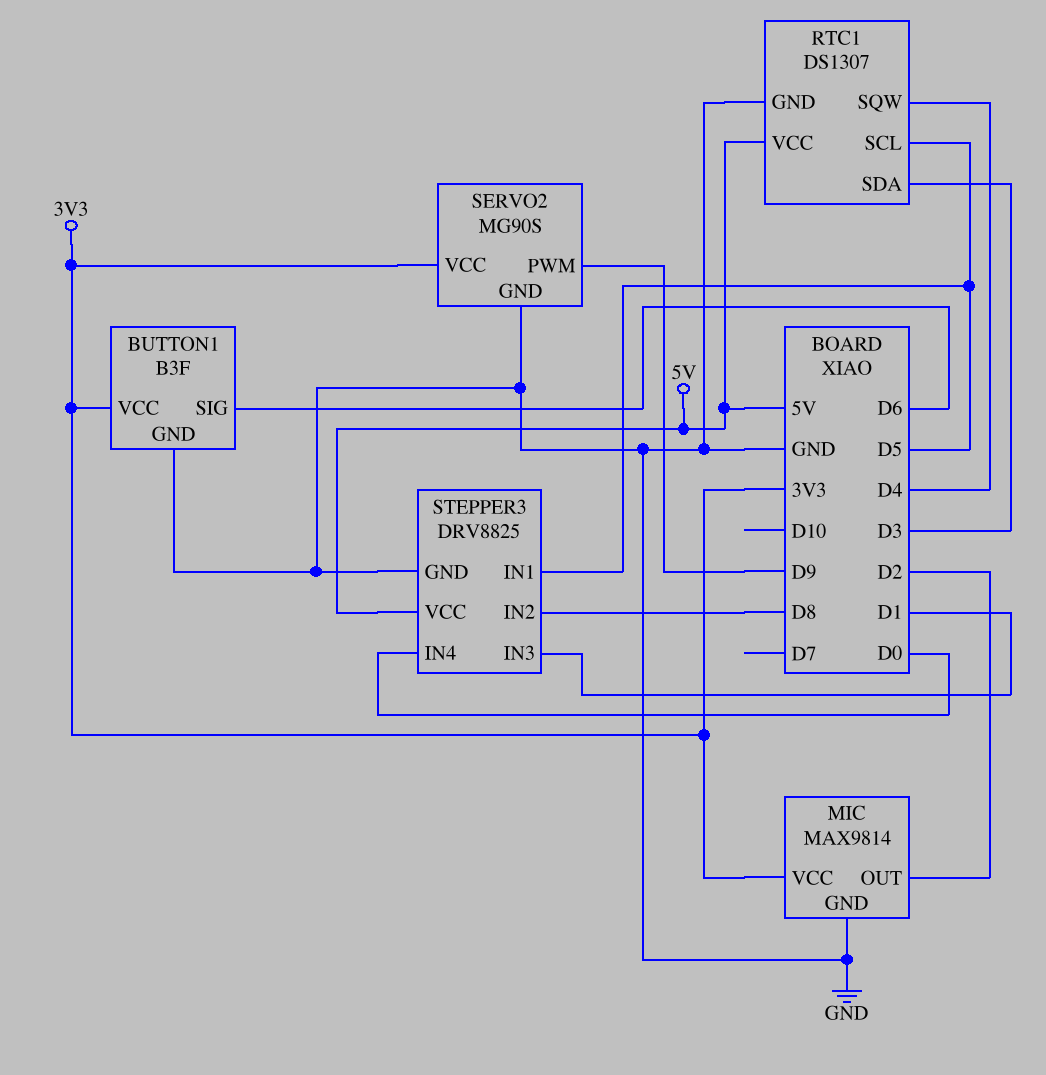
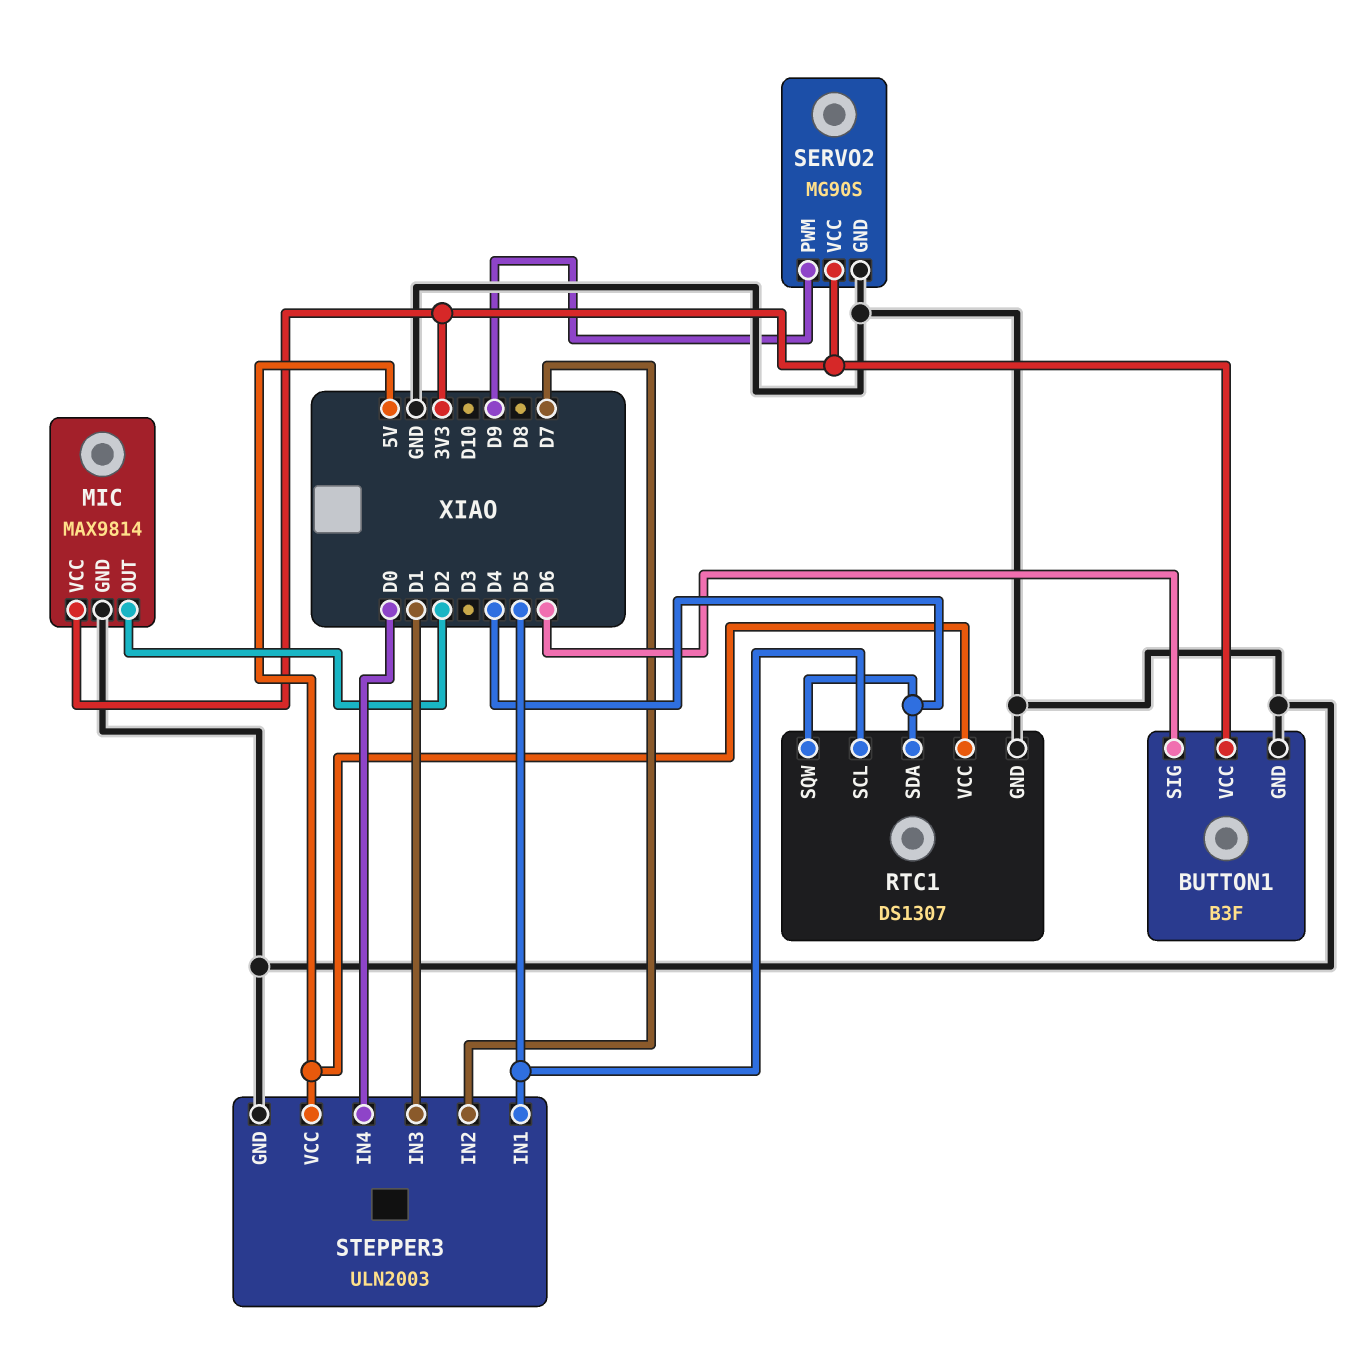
RTC1 pin SDA: D3 -> D4
STEPPER3: DRV8825 -> ULN2003
STEPPER3 pin IN2: D8 -> D7

